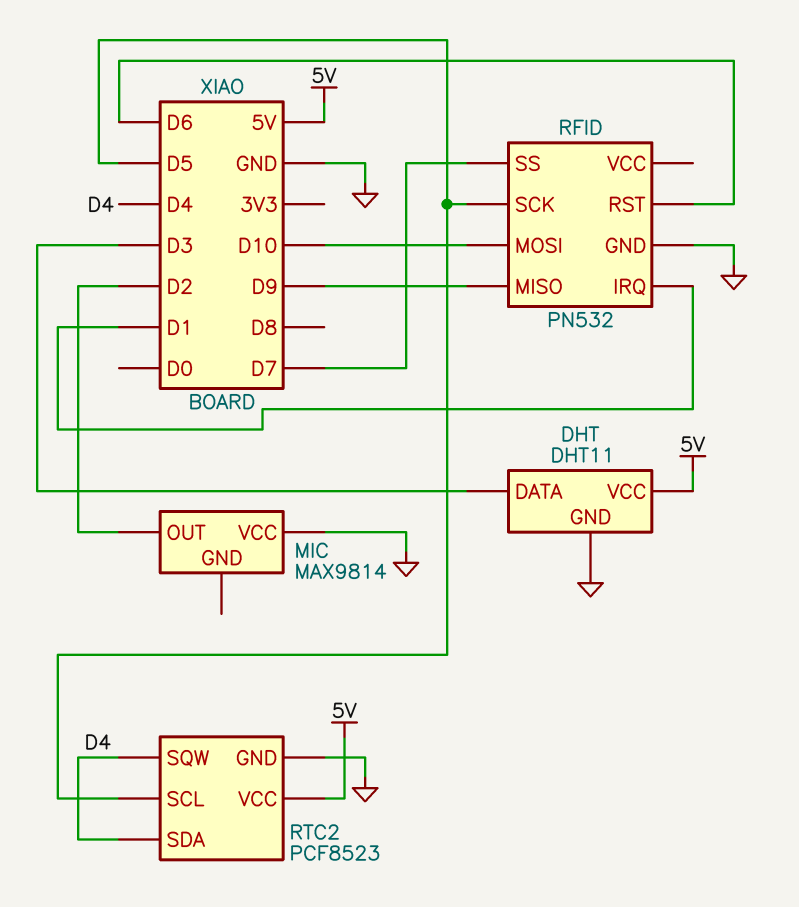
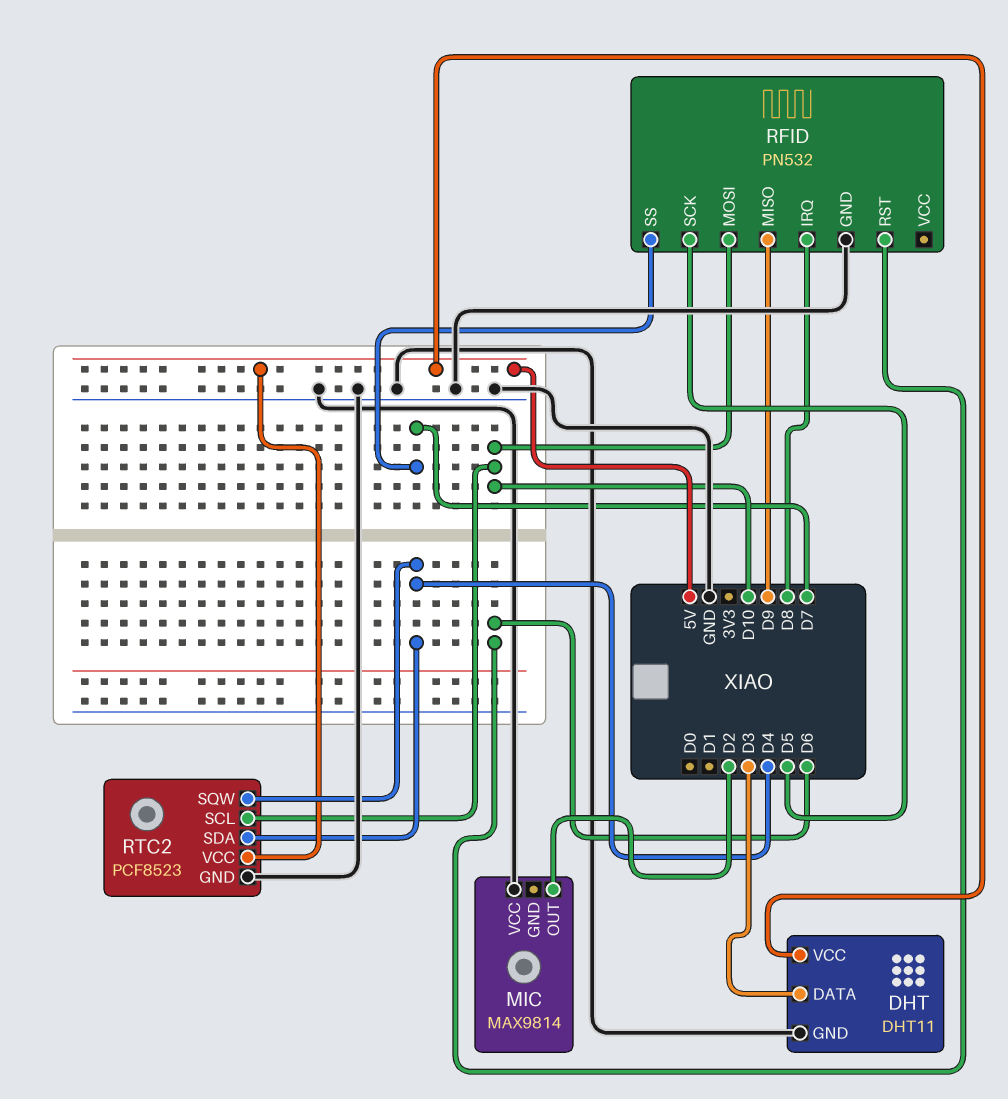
RFID pin IRQ: D1 -> D8
RTC2 pin SCL: D5 -> D10

